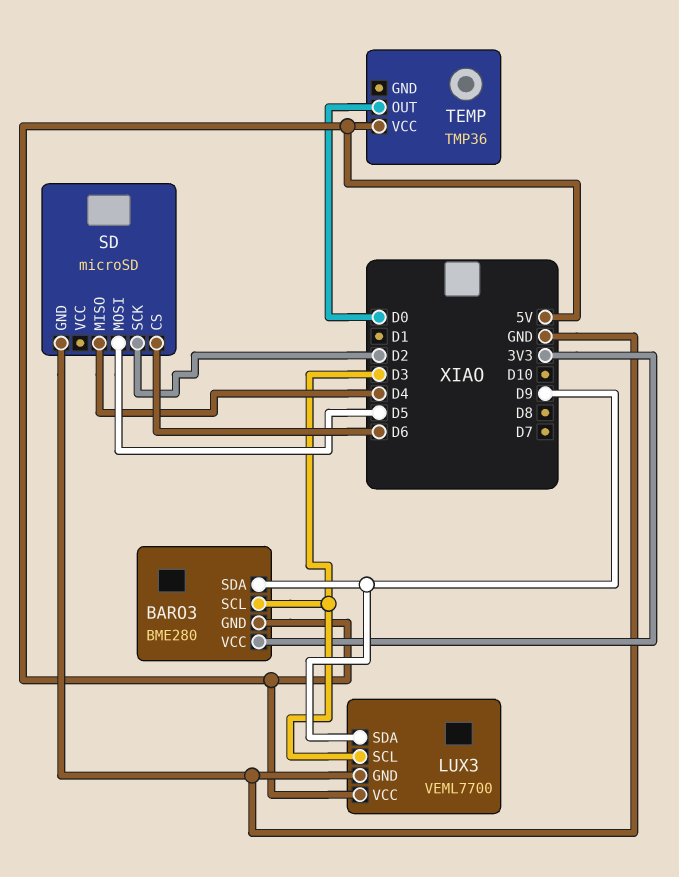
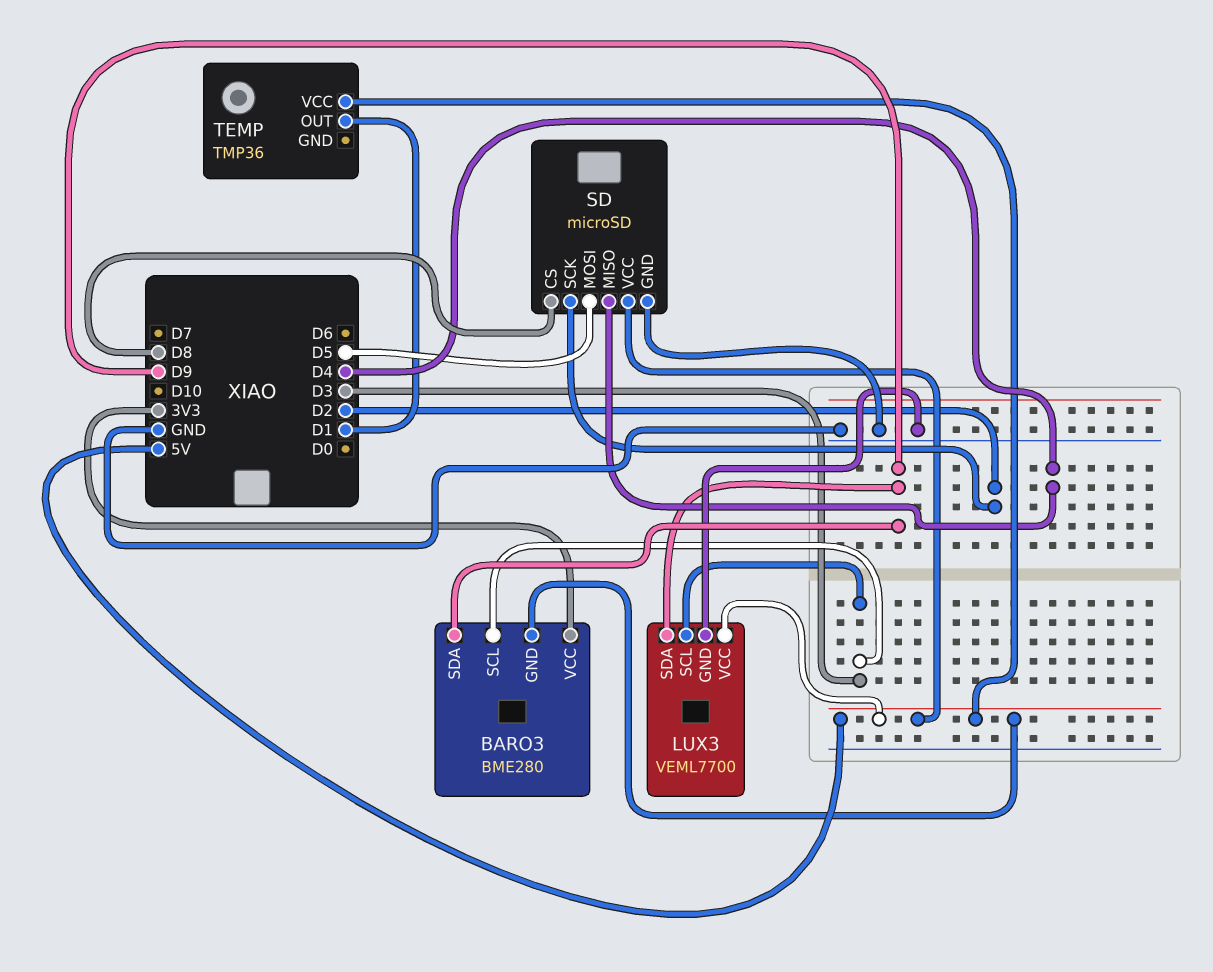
SD pin CS: D6 -> D8
SD pin VCC: none -> 5V
TEMP pin OUT: D0 -> D1

